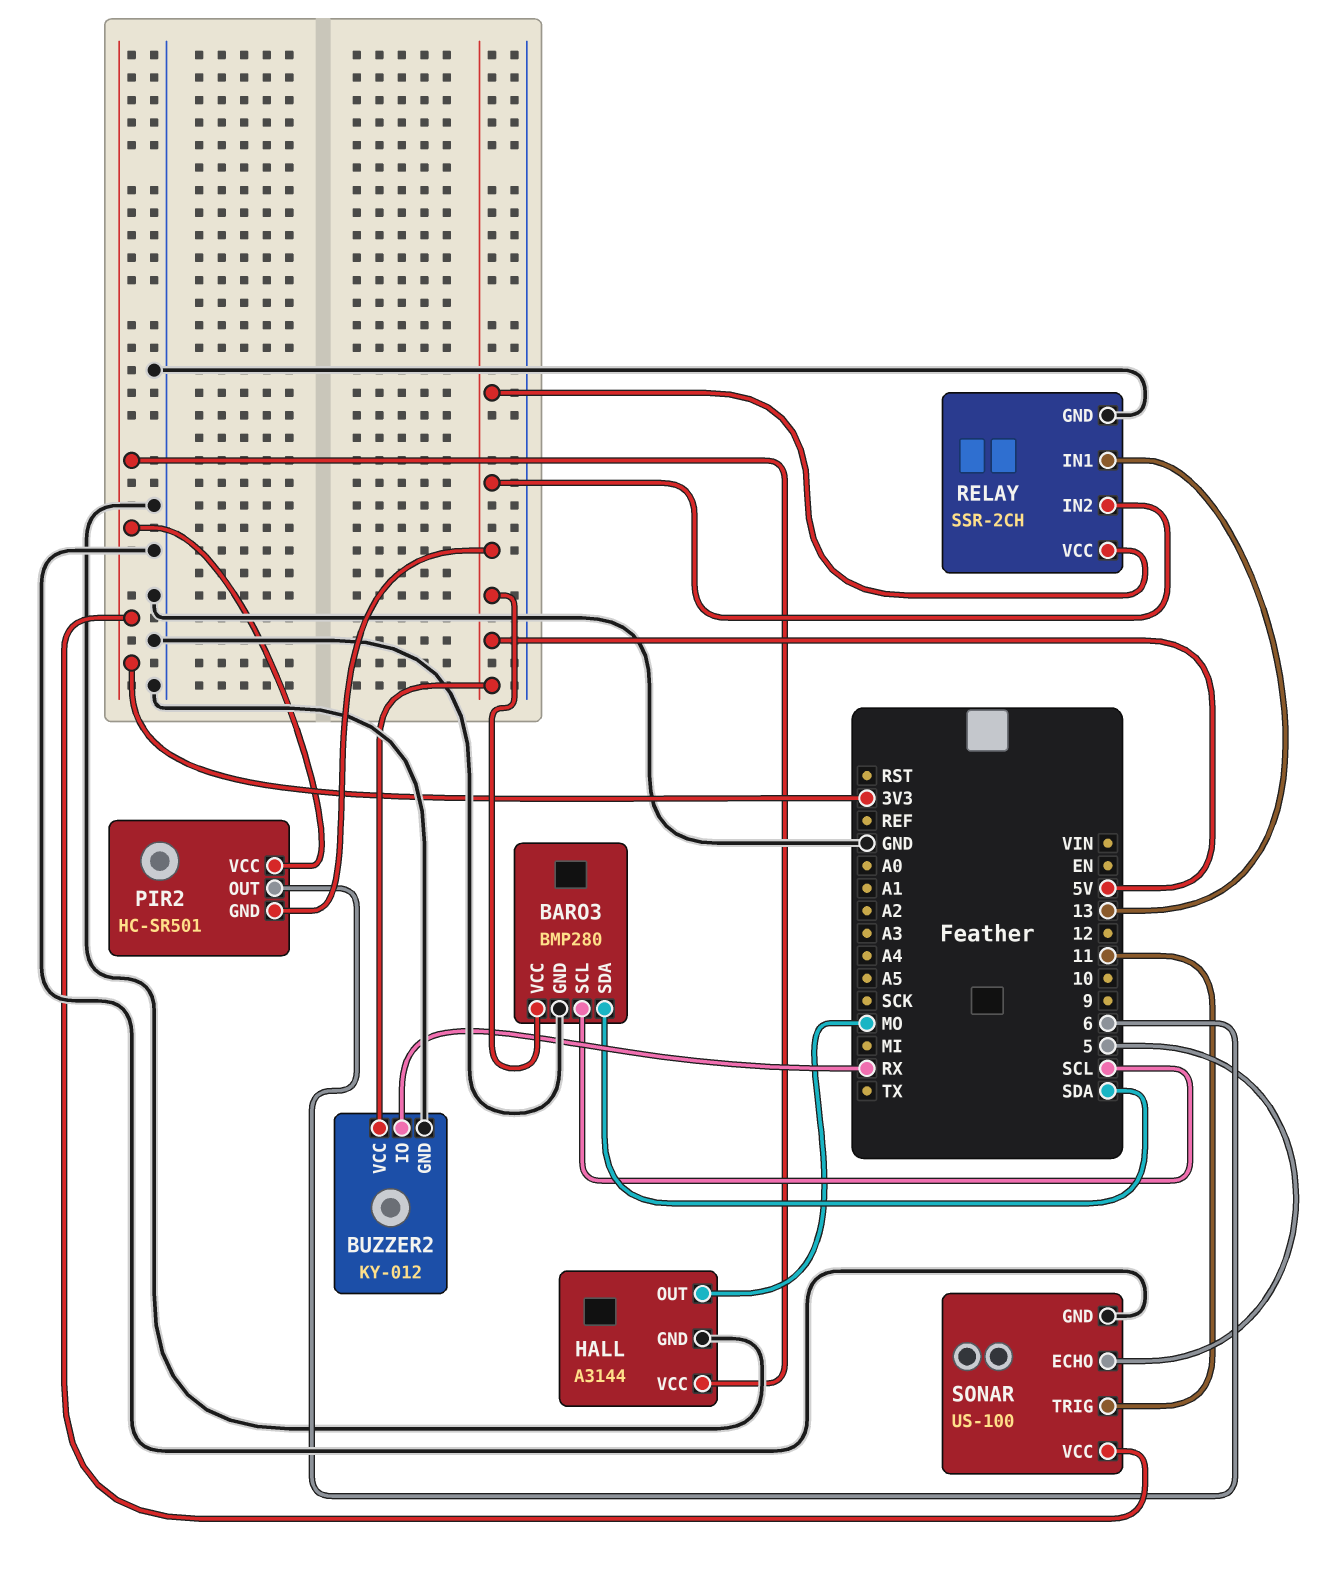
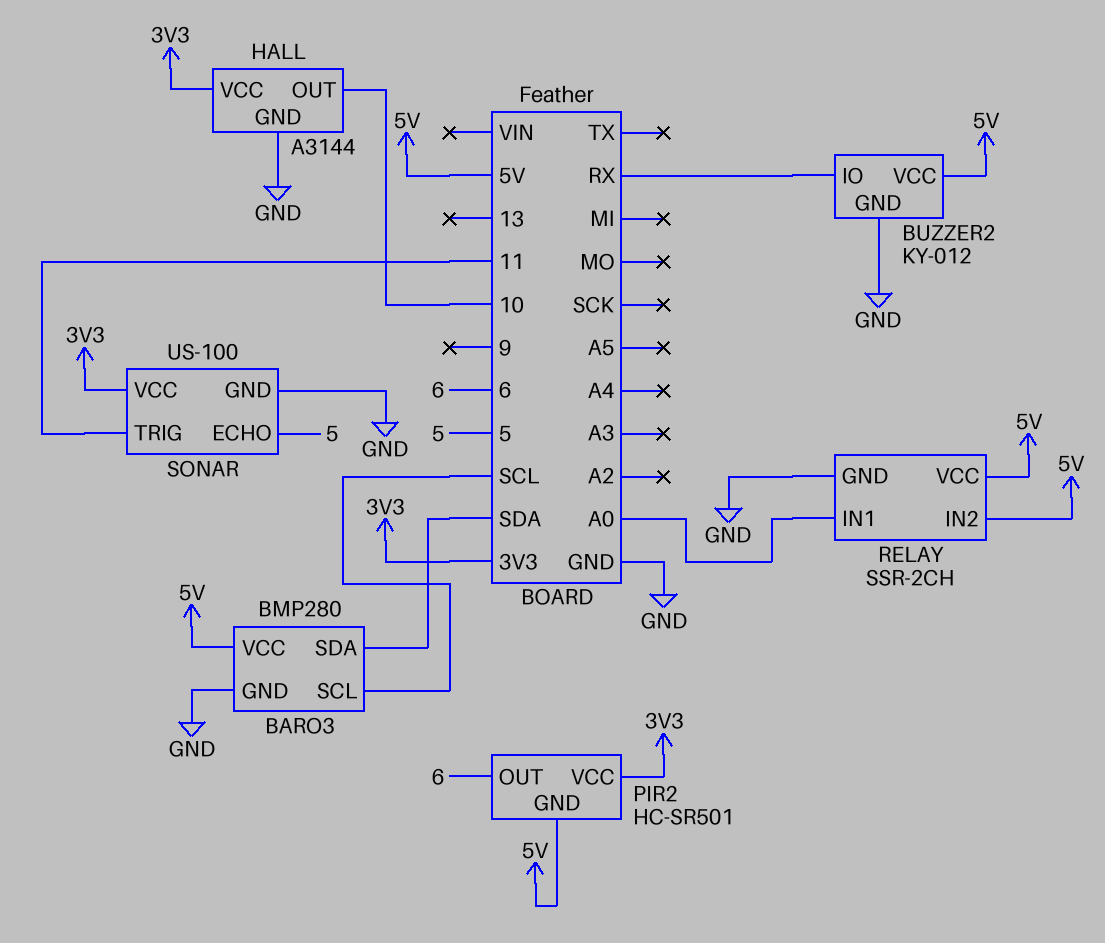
HALL pin OUT: MO -> 10
RELAY pin IN1: 13 -> A0

